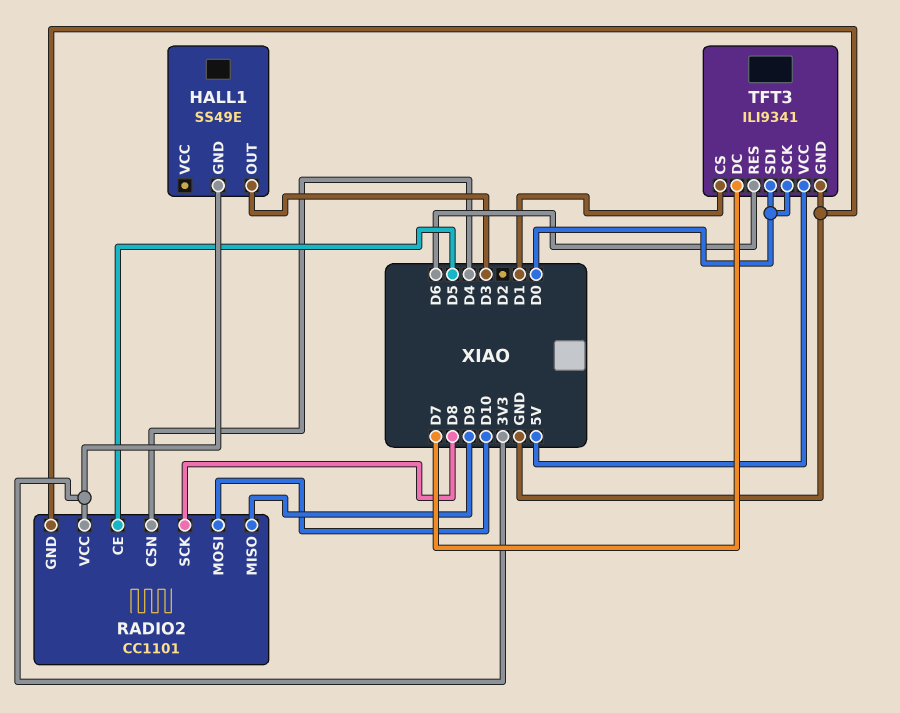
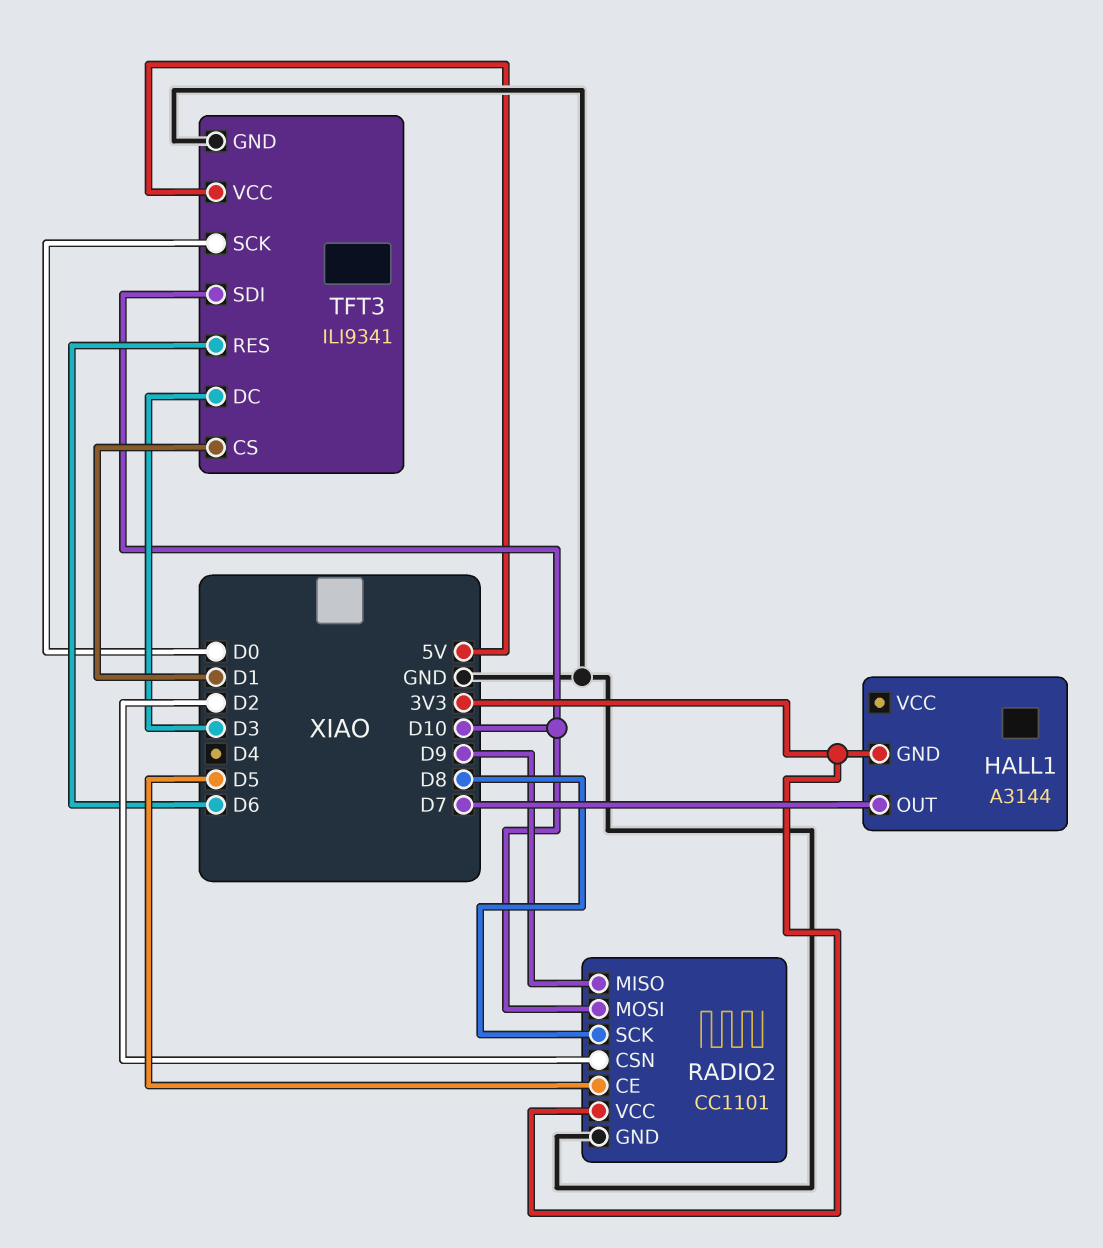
HALL1: SS49E -> A3144
HALL1 pin OUT: D3 -> D7
RADIO2 pin CSN: D4 -> D2
TFT3 pin DC: D7 -> D3
TFT3 pin SDI: D0 -> D10

